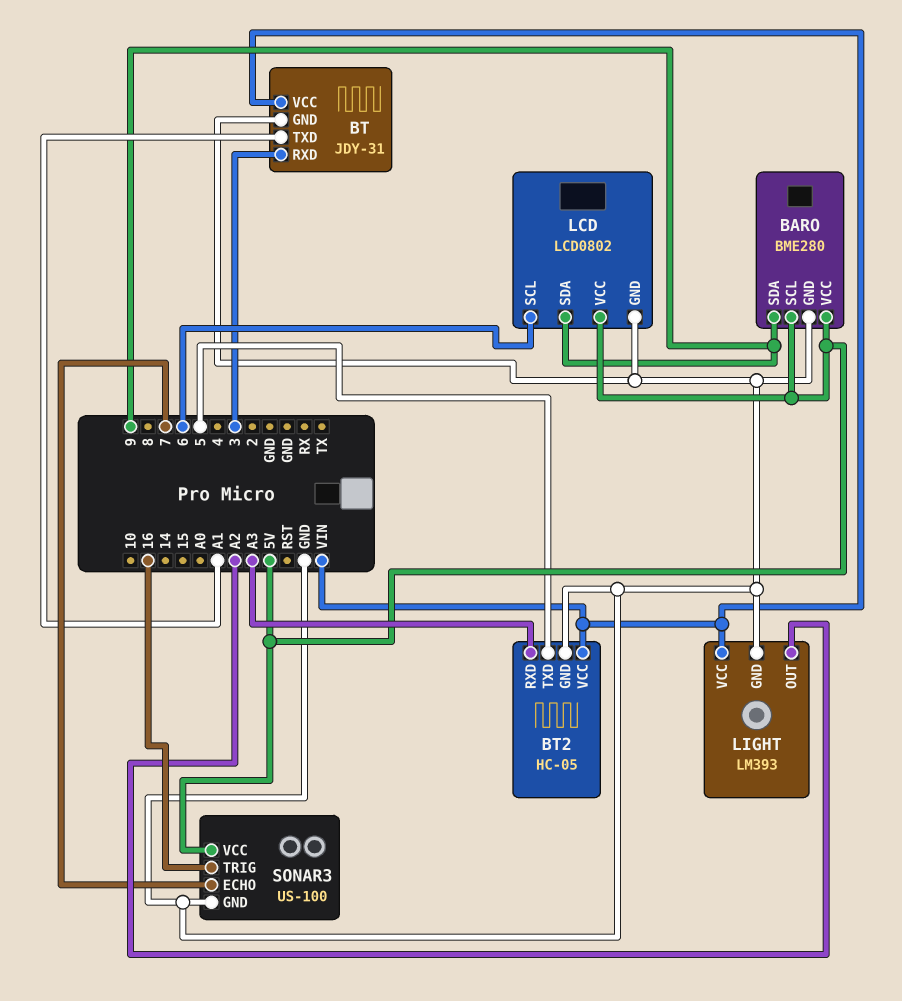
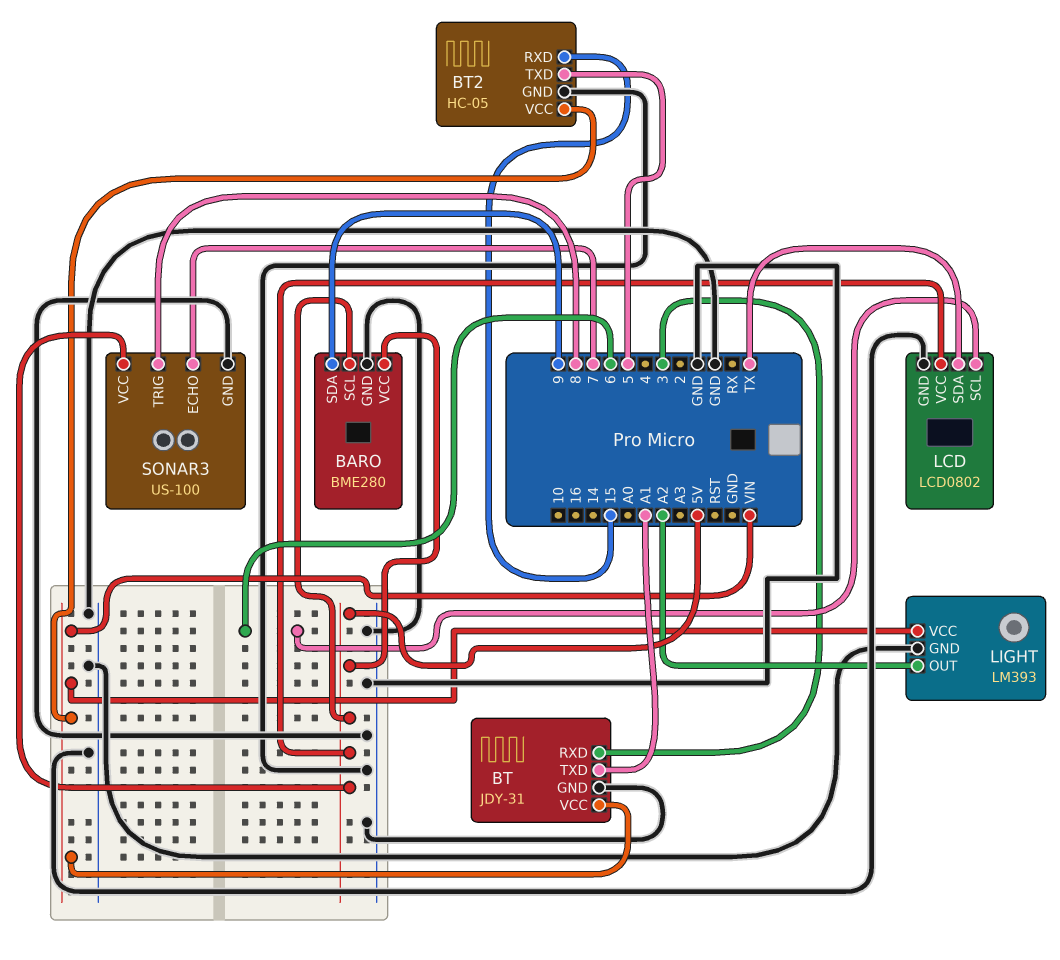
BT2 pin RXD: A3 -> 15
LCD pin SDA: 9 -> TX
SONAR3 pin TRIG: 16 -> 8

